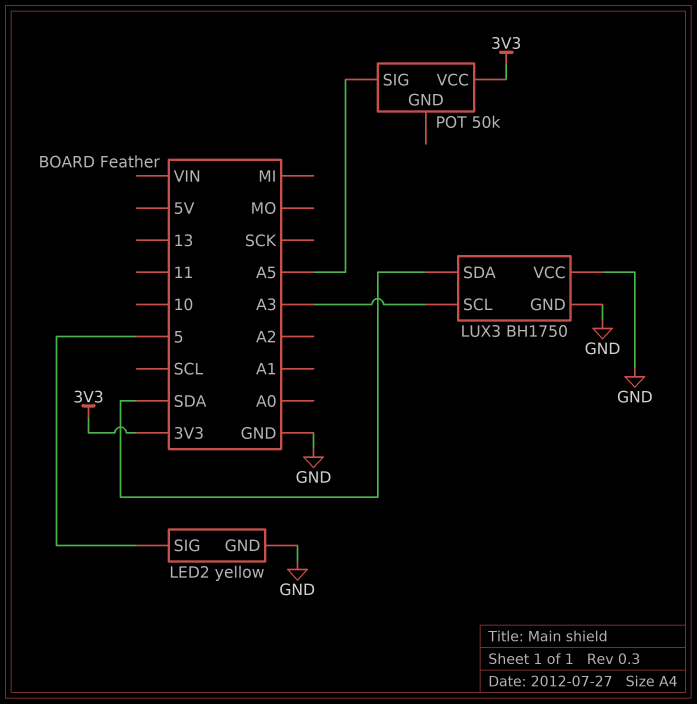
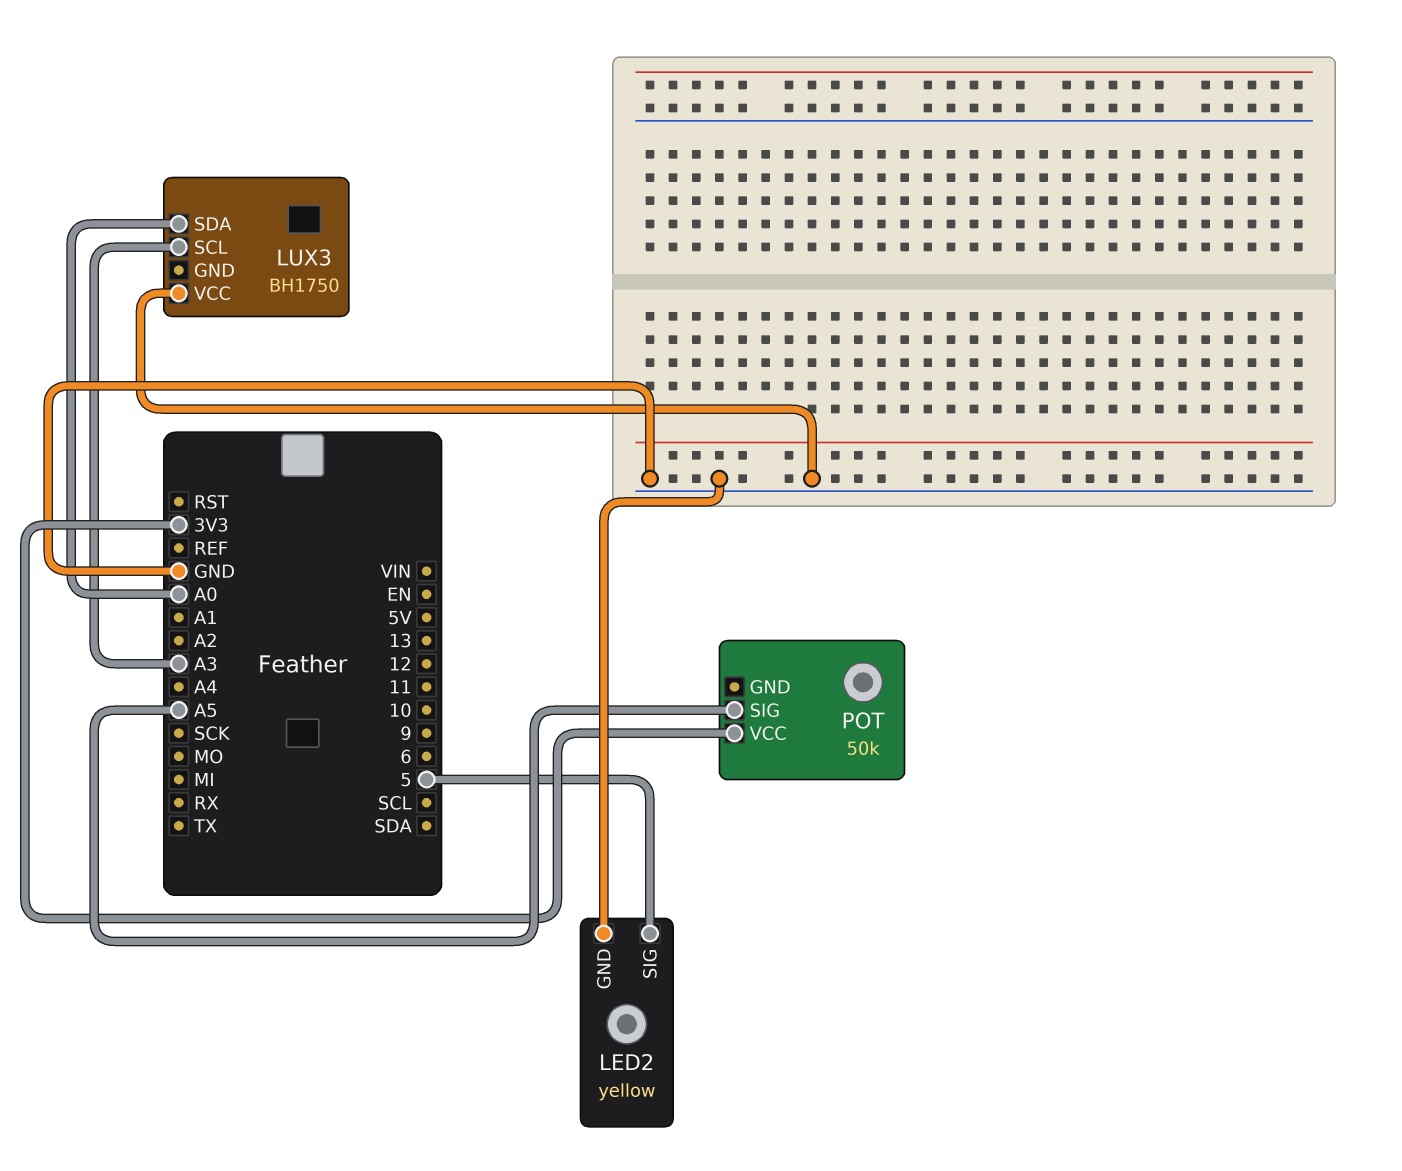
LUX3 pin GND: GND -> none
LUX3 pin SDA: SDA -> A0

